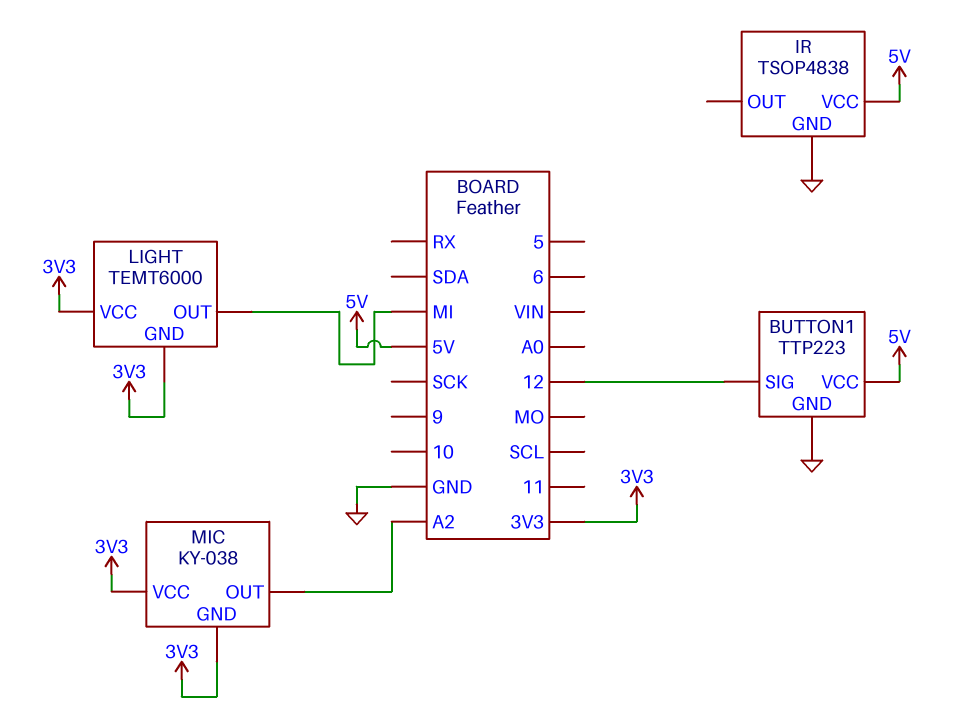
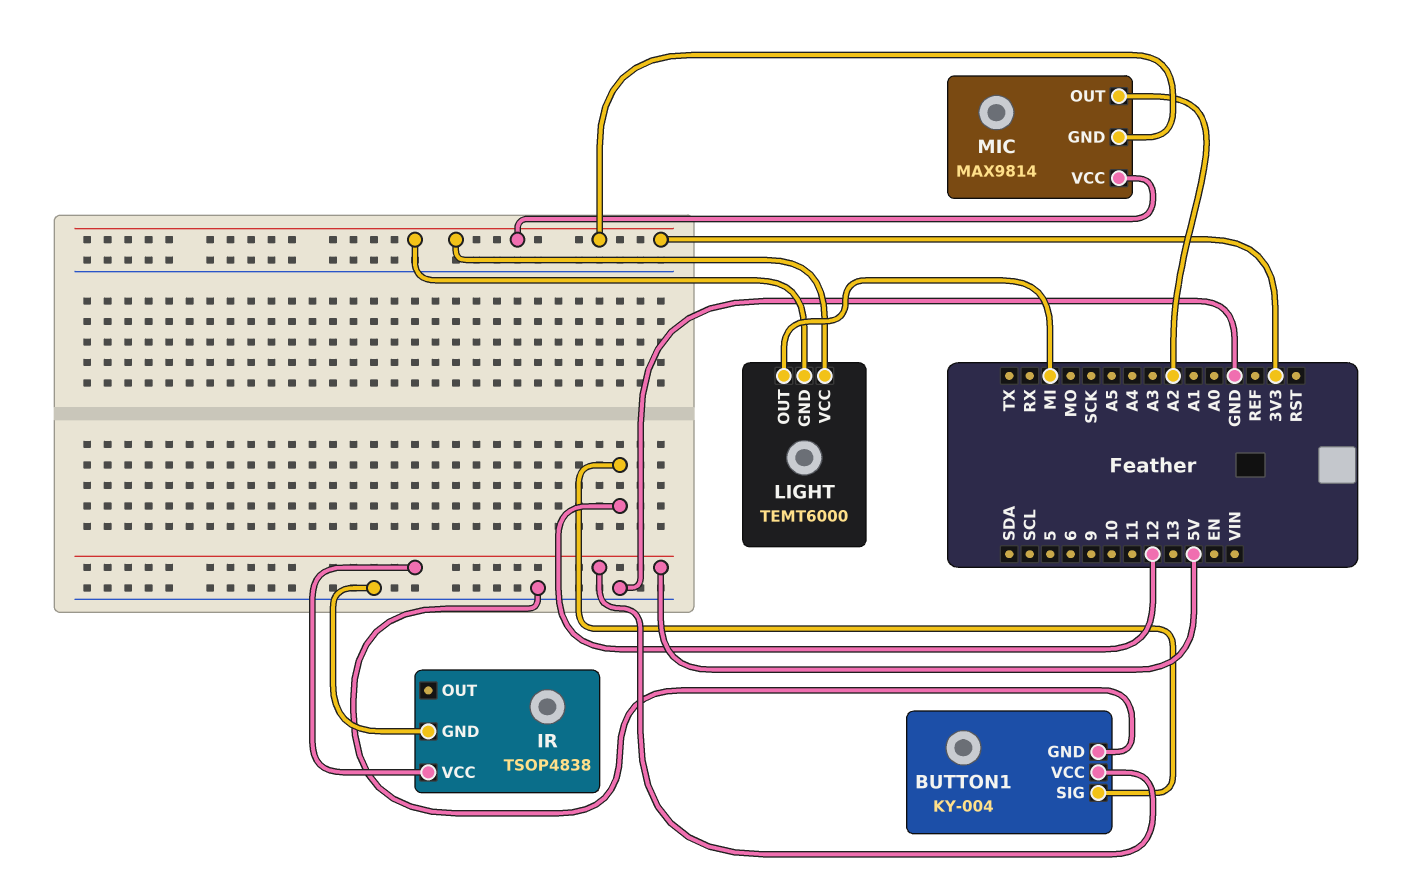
BUTTON1: TTP223 -> KY-004
MIC: KY-038 -> MAX9814

